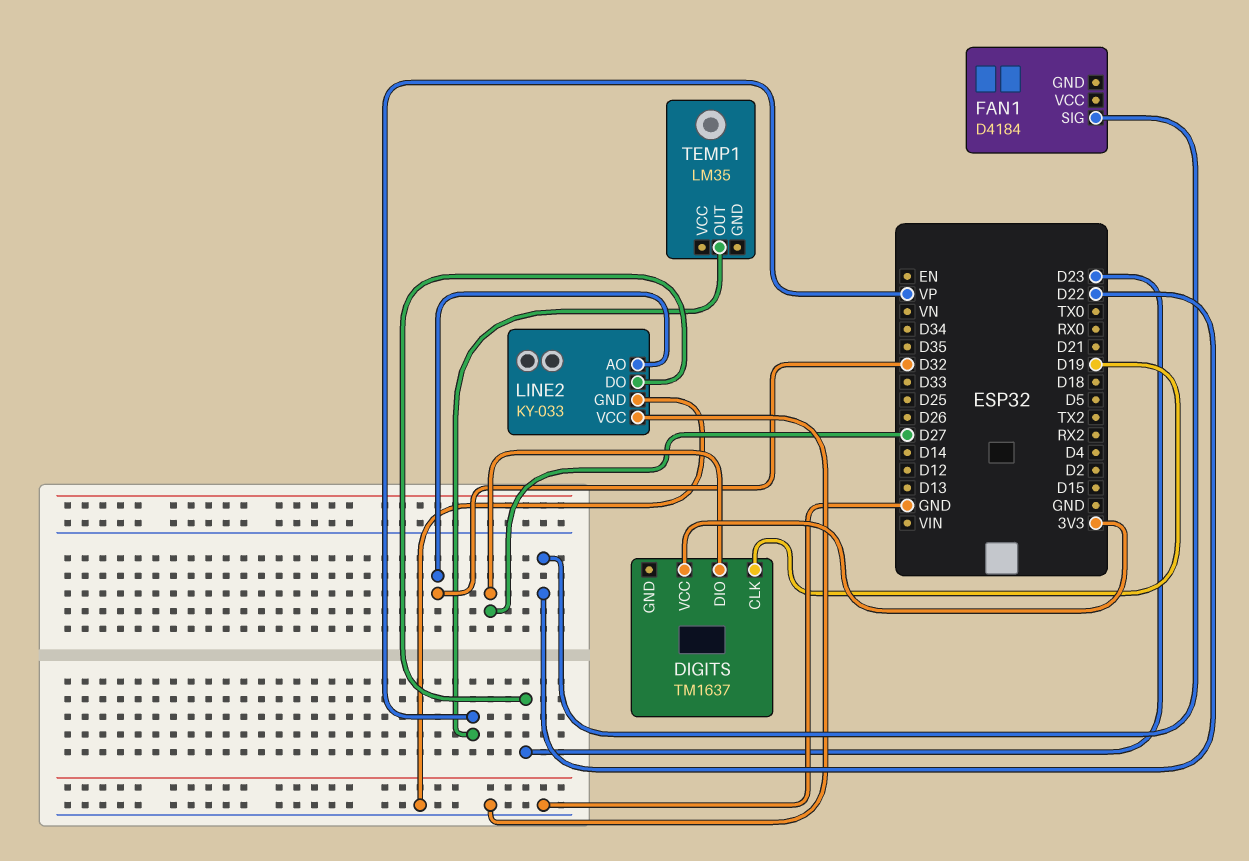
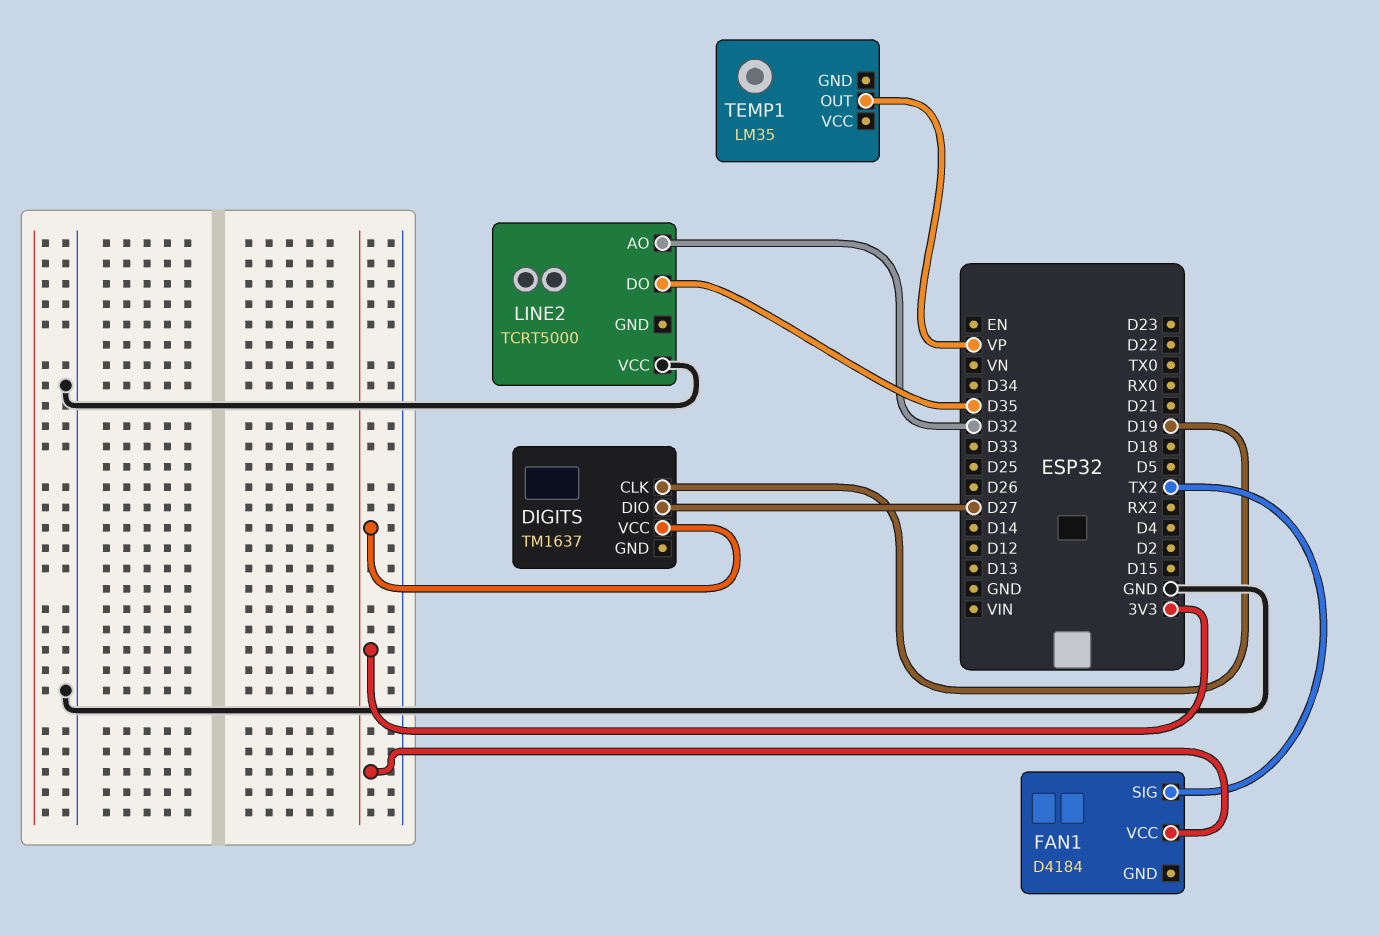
FAN1 pin SIG: D22 -> TX2
FAN1 pin VCC: none -> 3V3
LINE2: KY-033 -> TCRT5000
LINE2 pin DO: D23 -> D35
LINE2 pin GND: GND -> none

